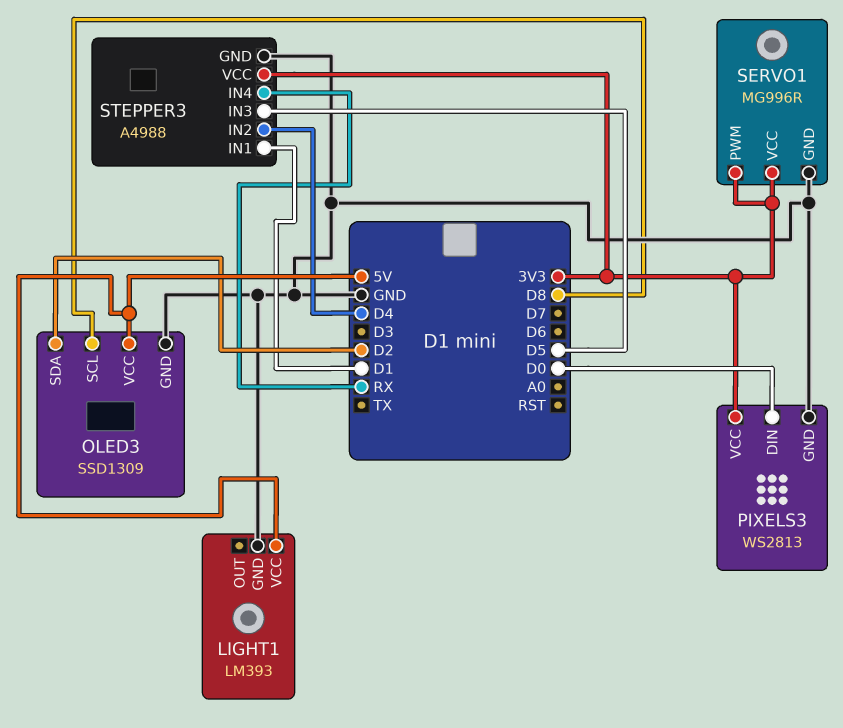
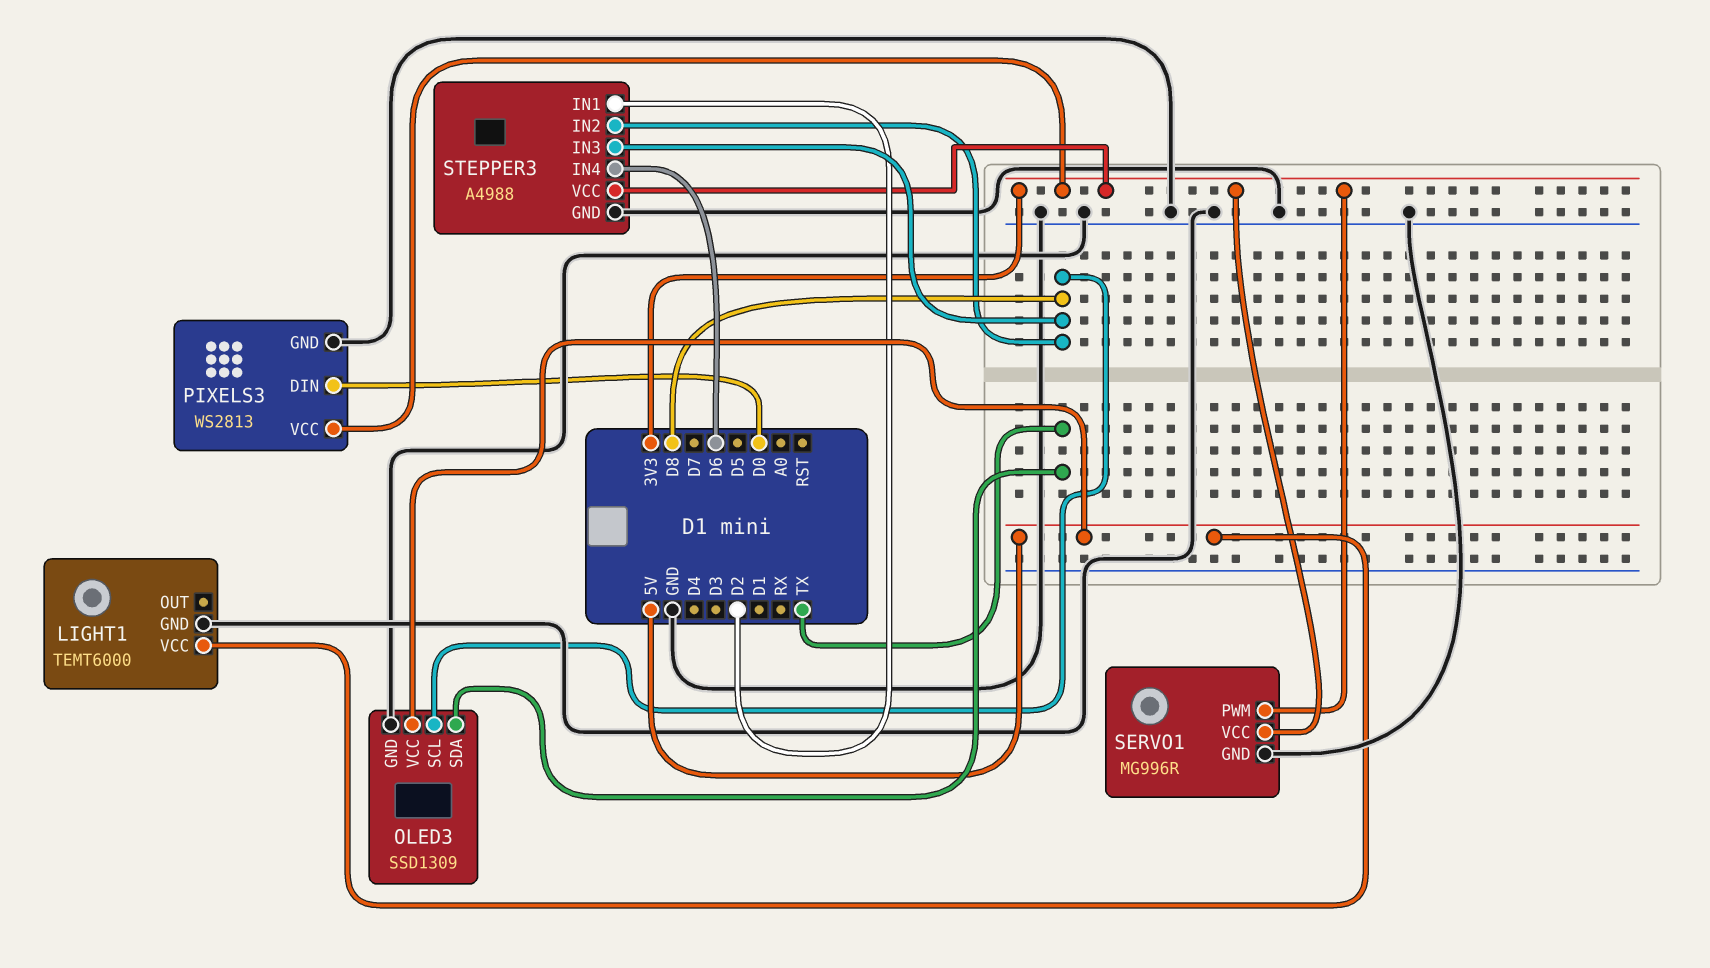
LIGHT1: LM393 -> TEMT6000
OLED3 pin SDA: D2 -> TX
STEPPER3 pin IN1: D1 -> D2
STEPPER3 pin IN2: D4 -> D8
STEPPER3 pin IN3: D5 -> D8
STEPPER3 pin IN4: RX -> D6

